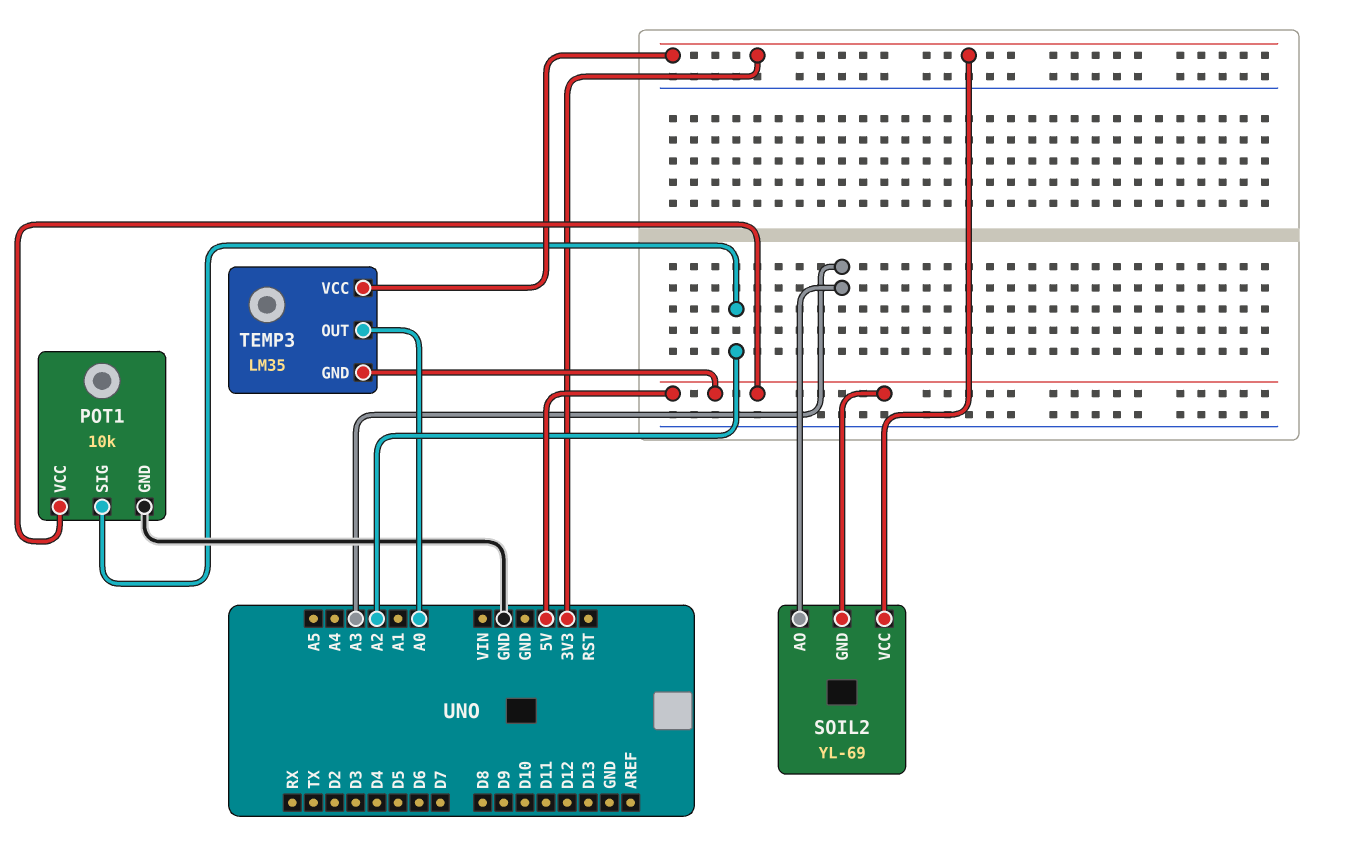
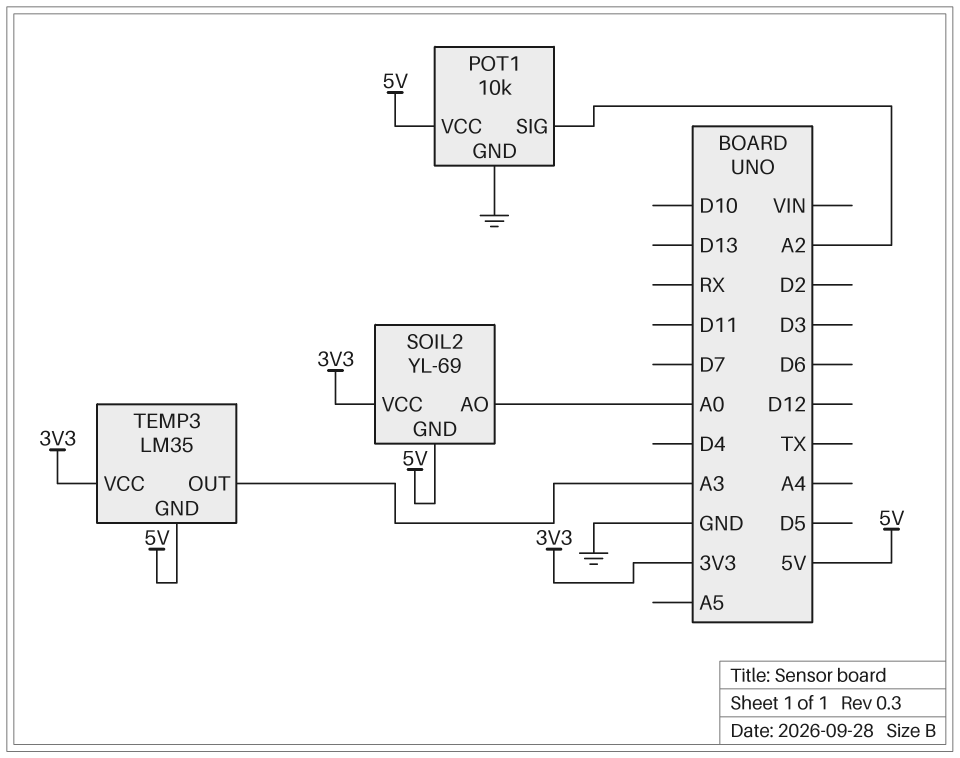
SOIL2 pin AO: A3 -> A0
TEMP3 pin OUT: A0 -> A3

